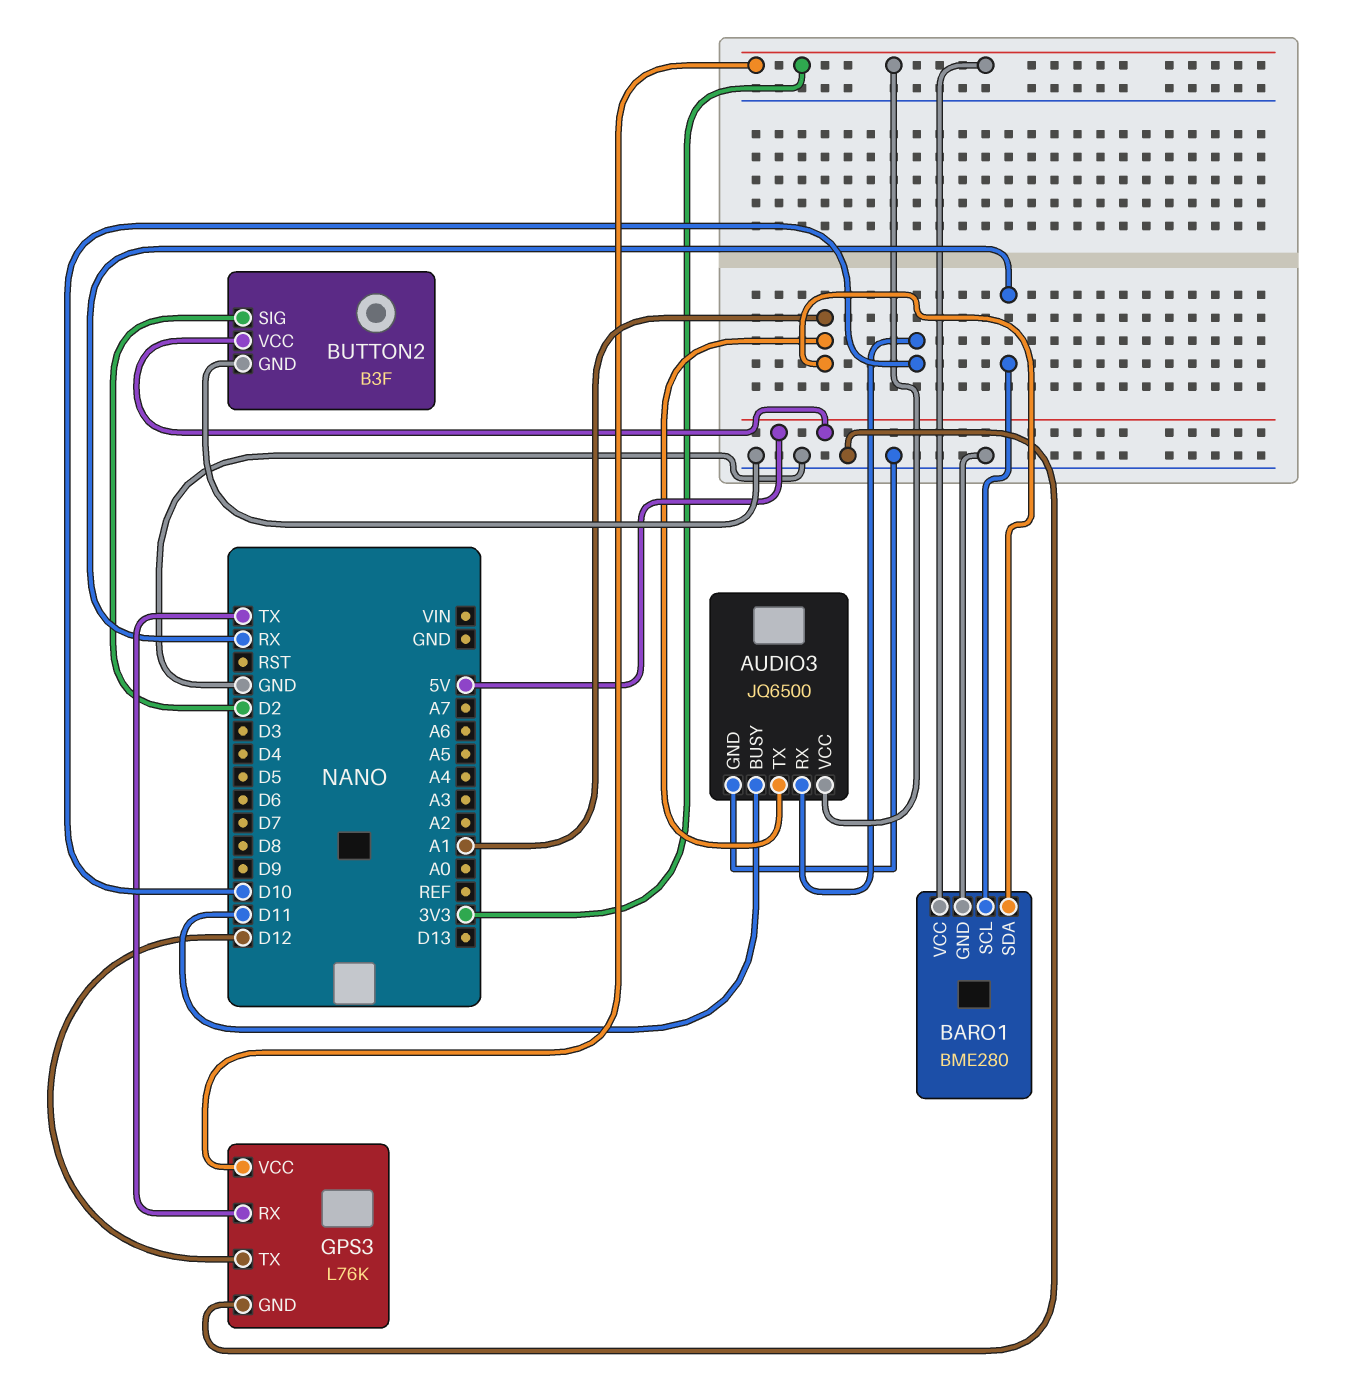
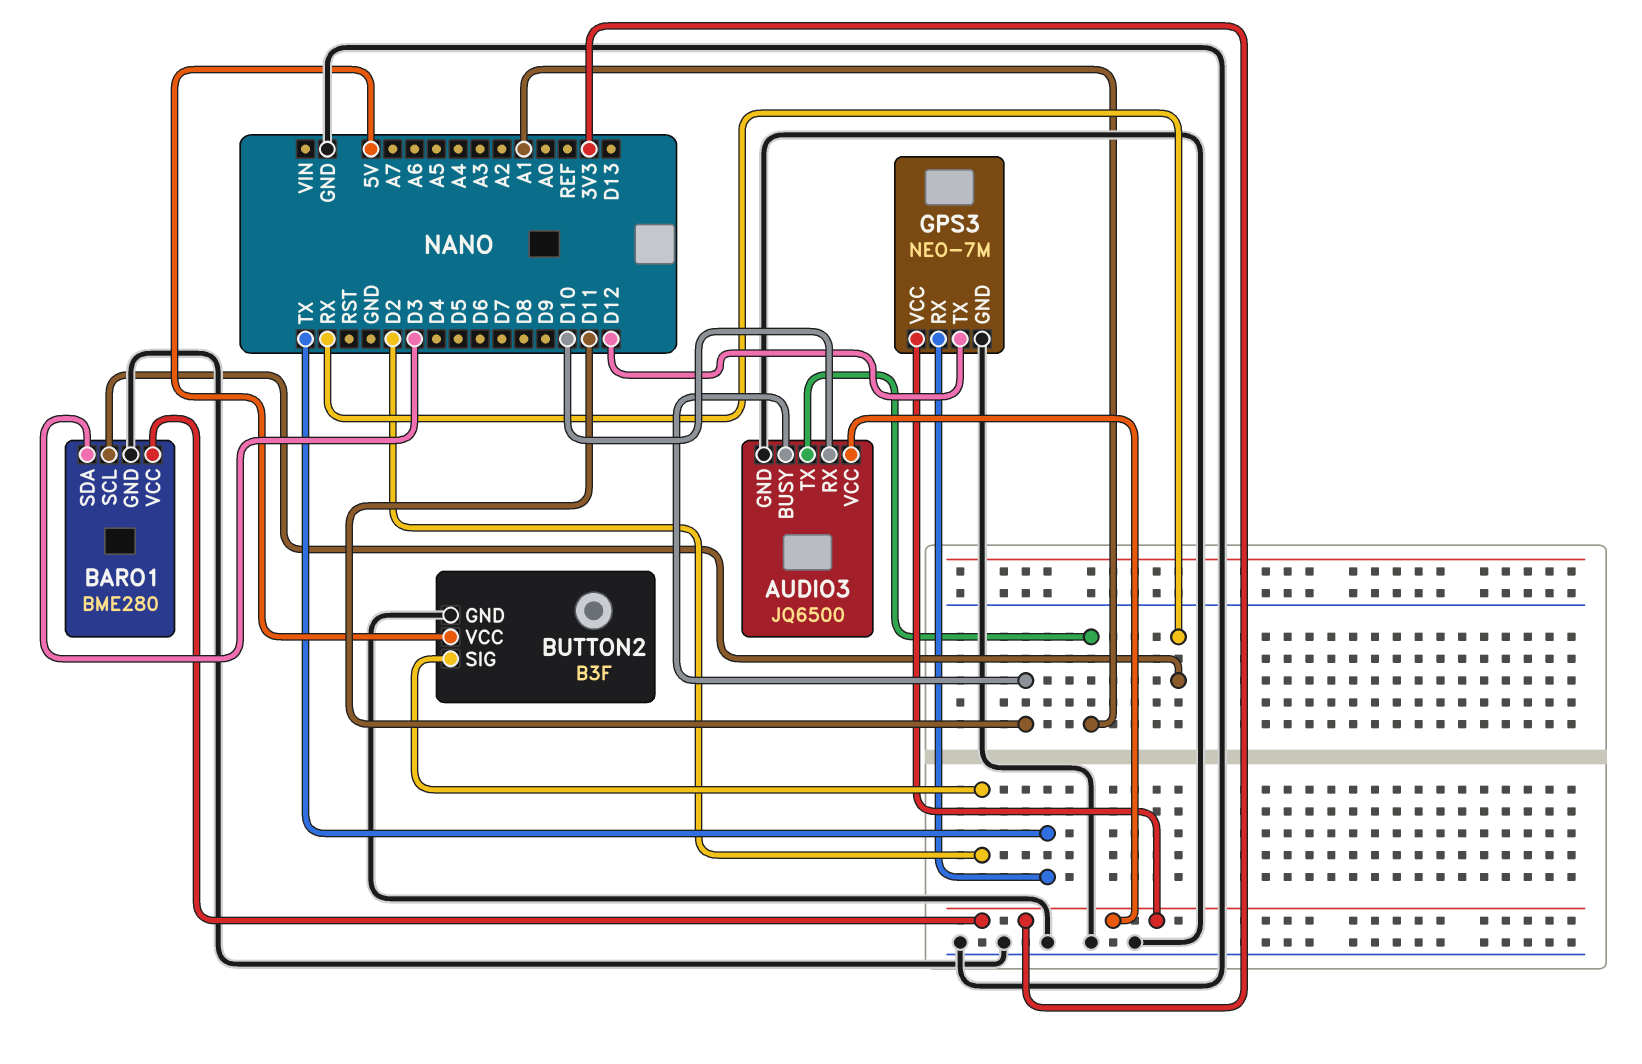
BARO1 pin SDA: A1 -> D3
GPS3: L76K -> NEO-7M

